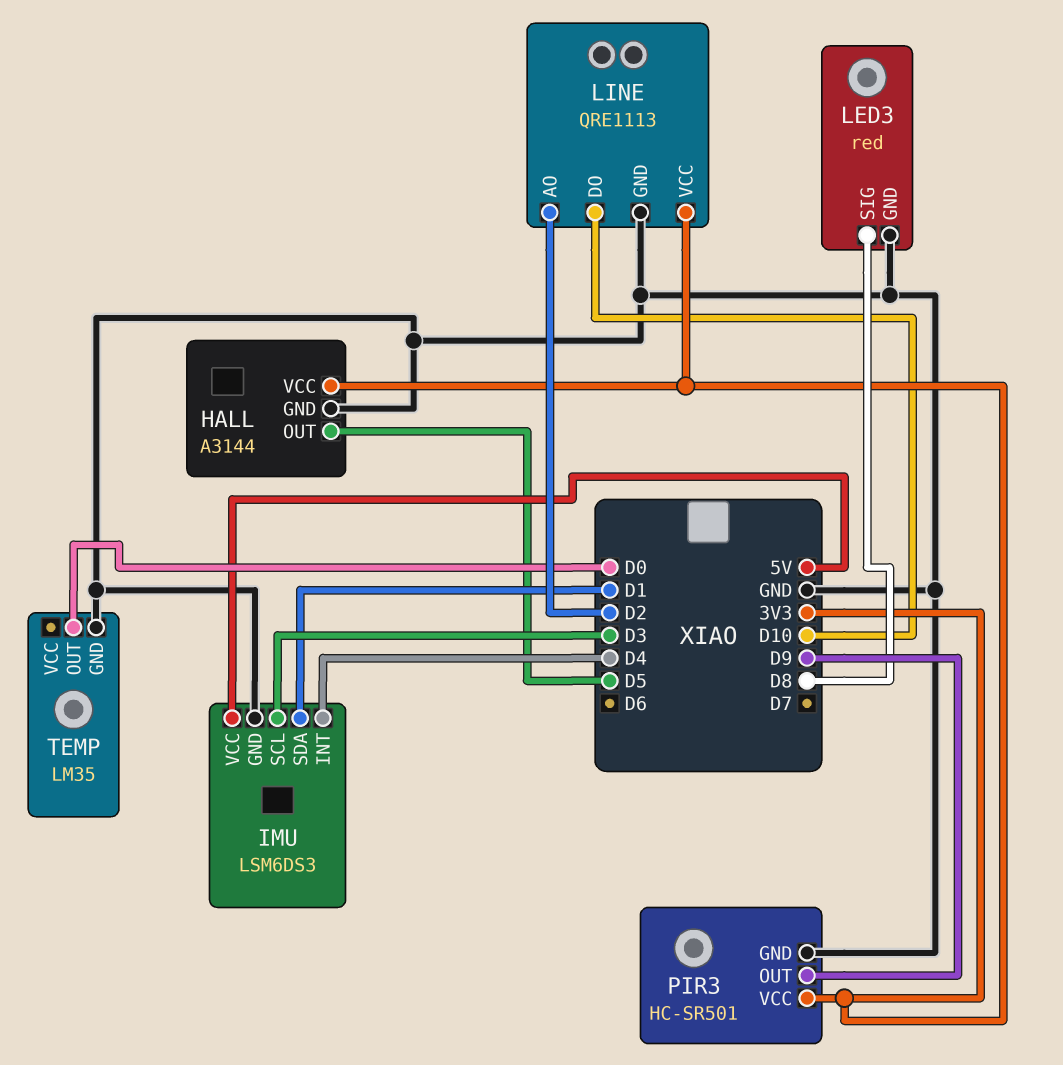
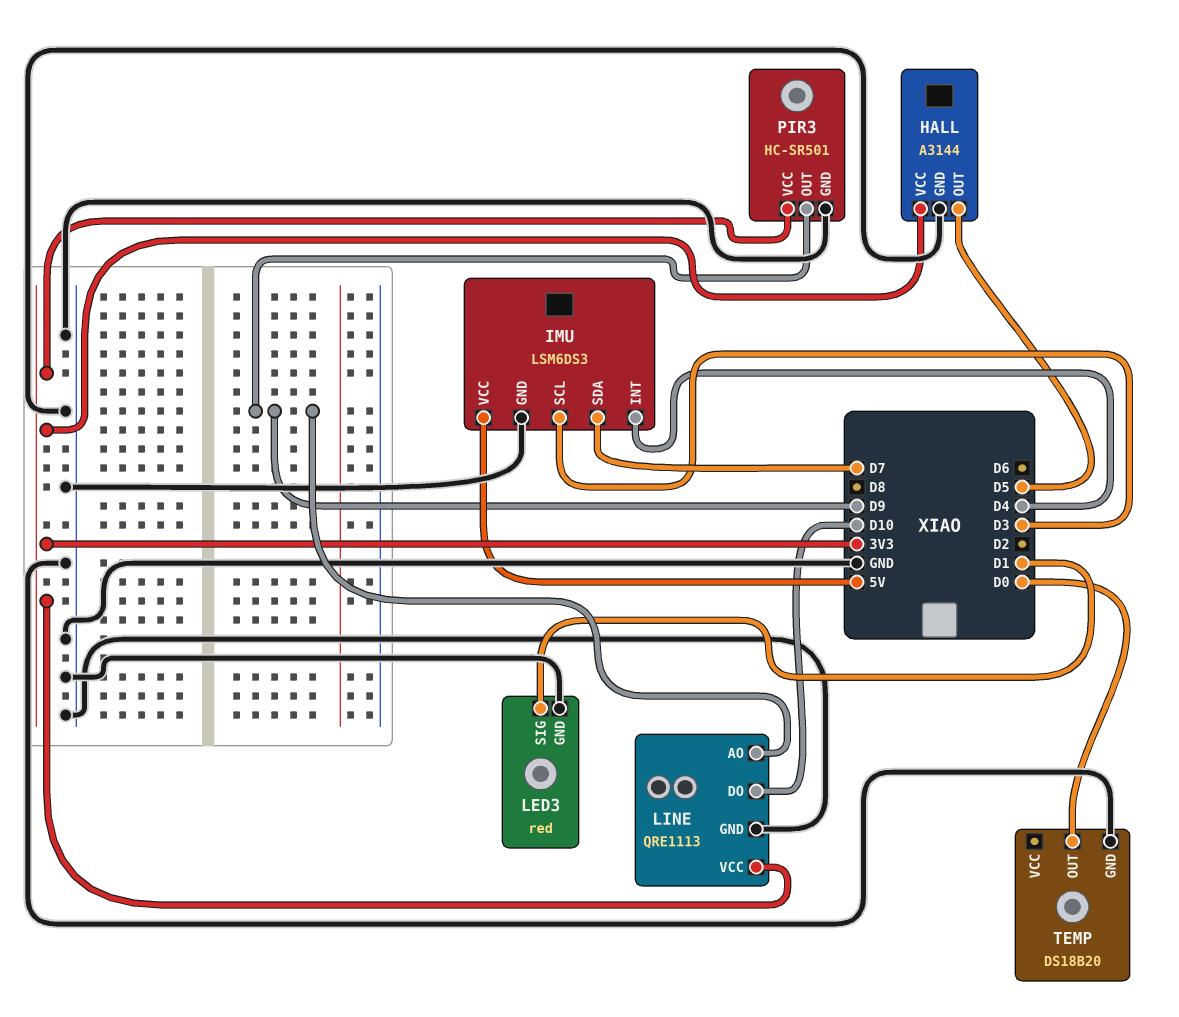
IMU pin SDA: D1 -> D7
LED3 pin SIG: D8 -> D1
LINE pin AO: D2 -> D9
TEMP: LM35 -> DS18B20

